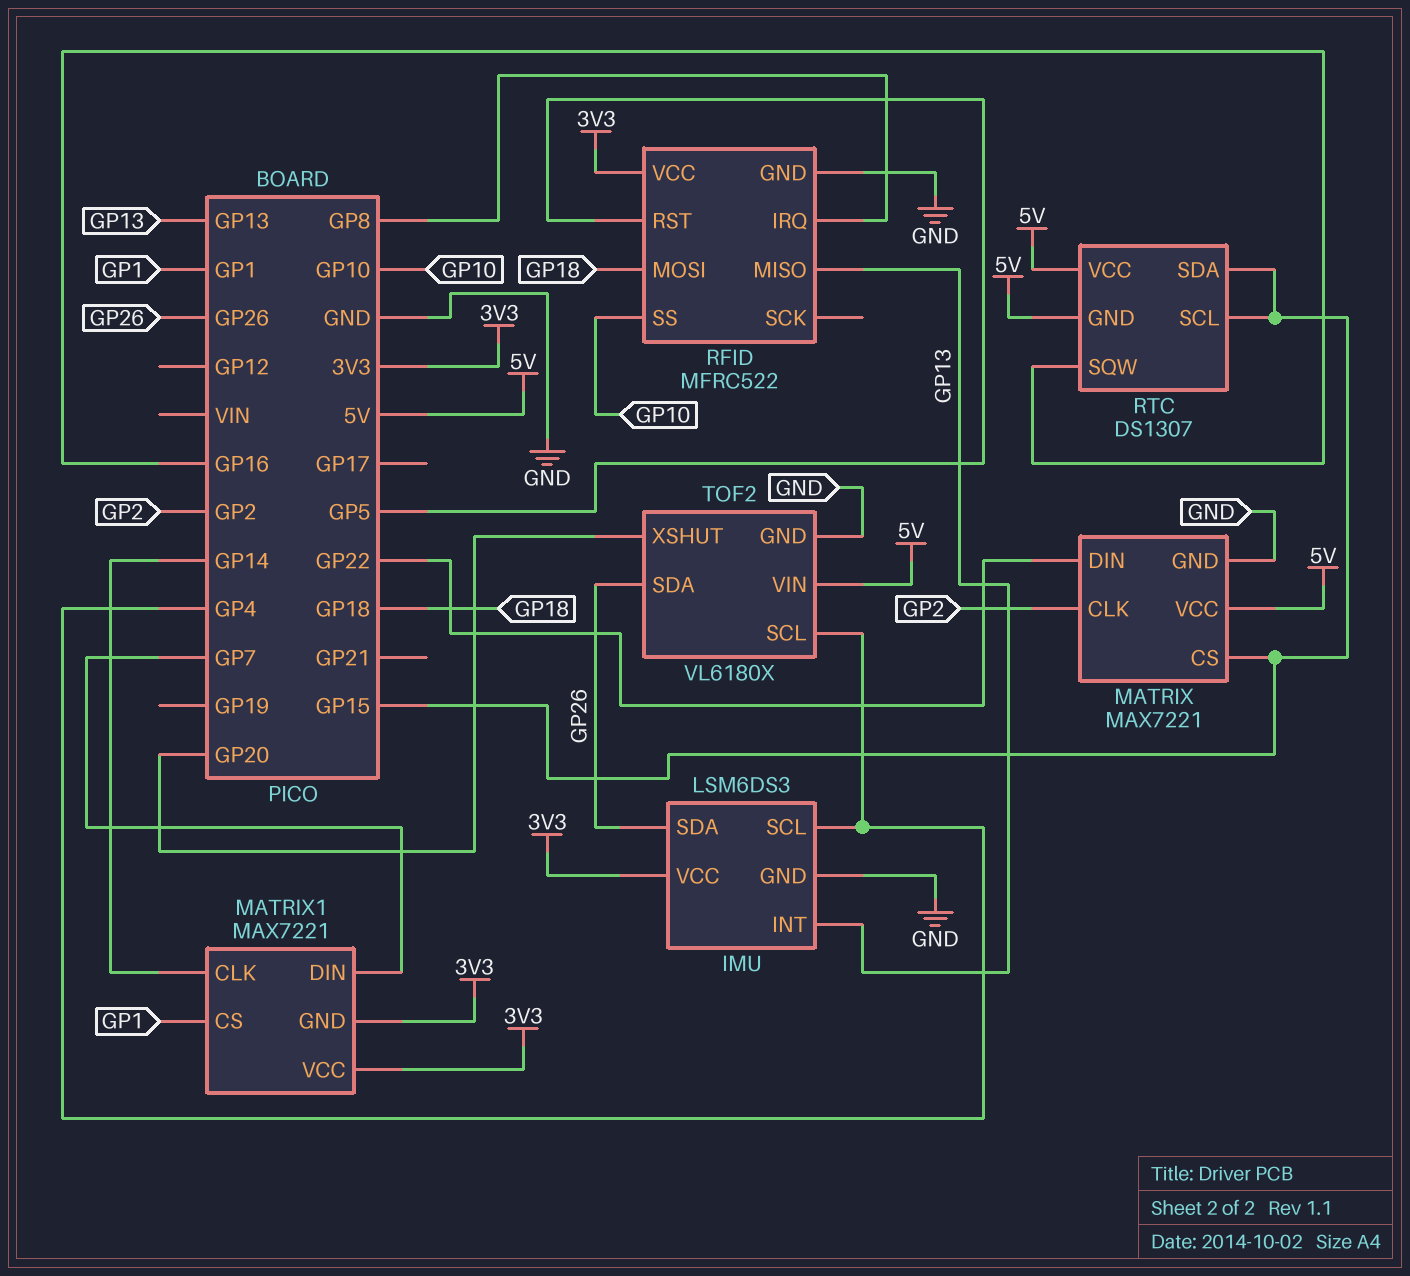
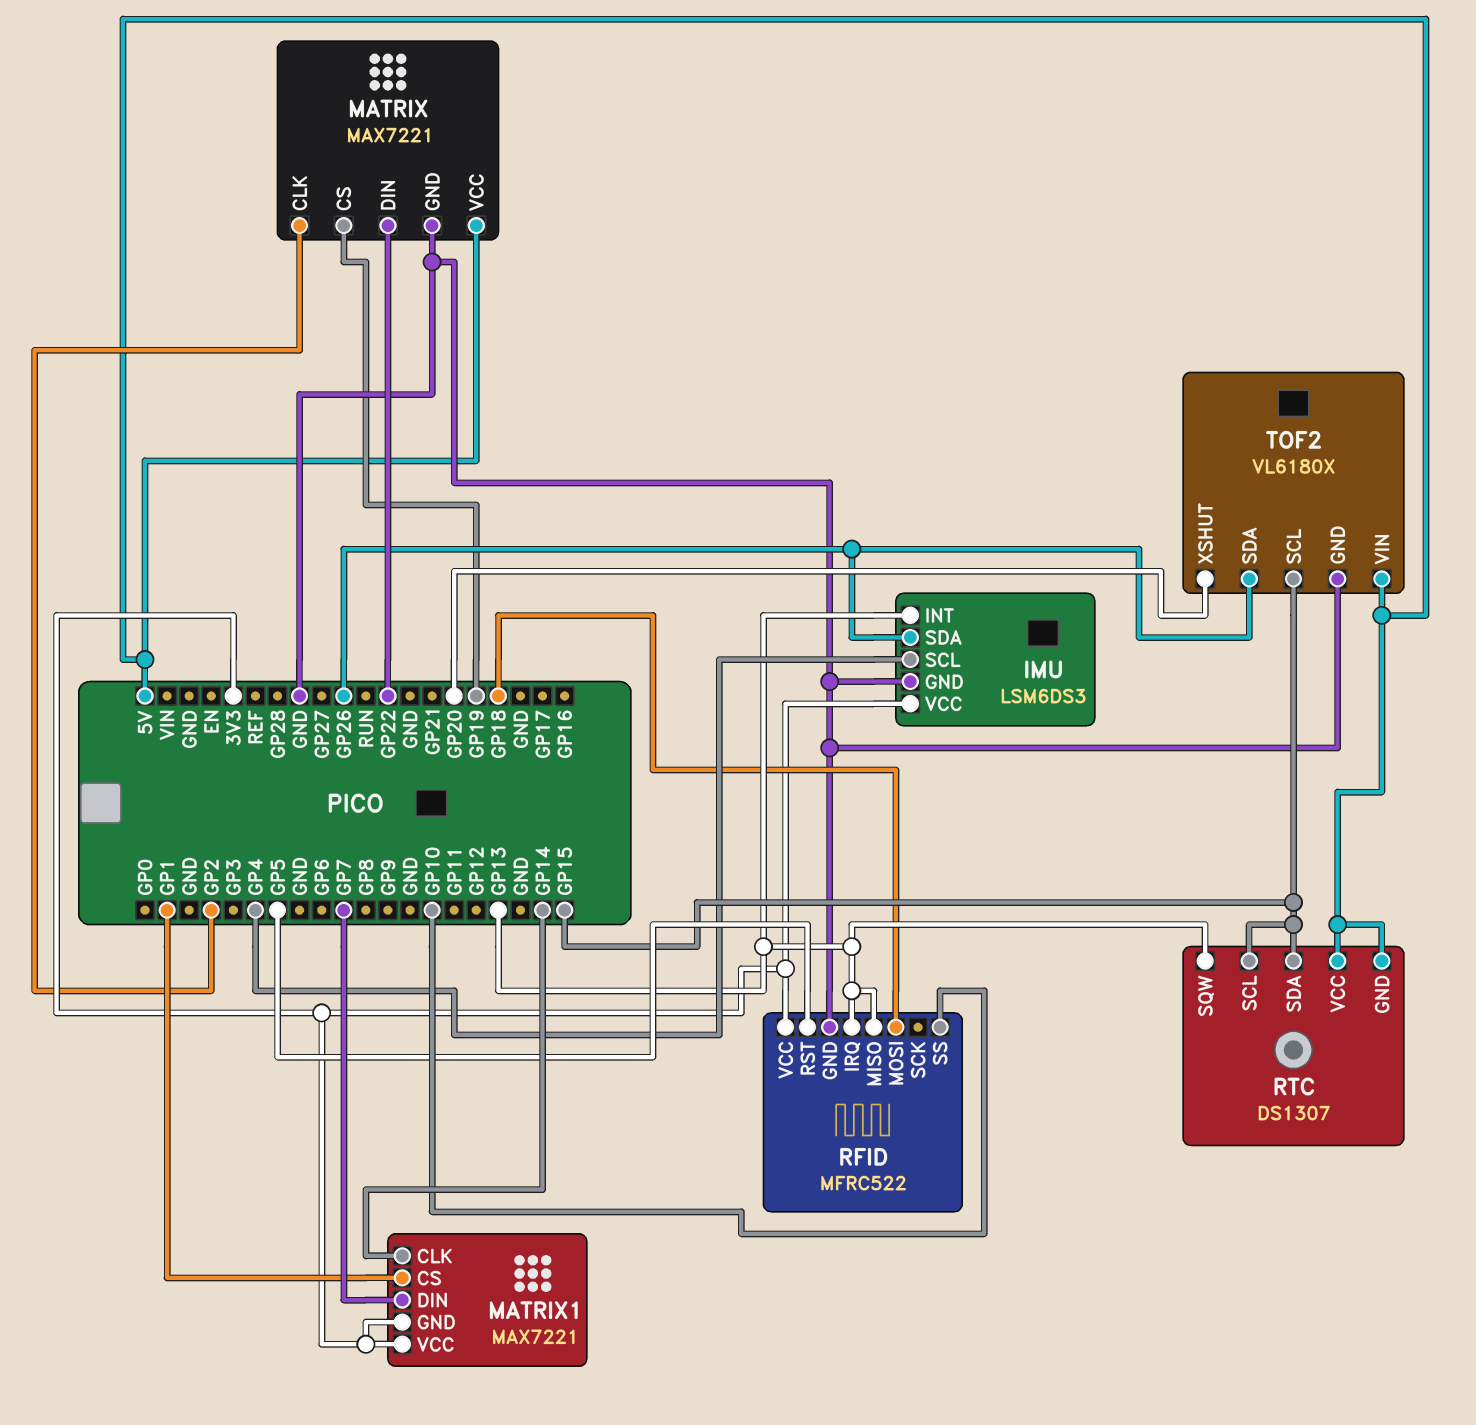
MATRIX pin CS: GP15 -> GP19
RFID pin IRQ: GP8 -> GP13
RTC pin SQW: GP16 -> GP13
TOF2 pin SCL: GP4 -> GP15

